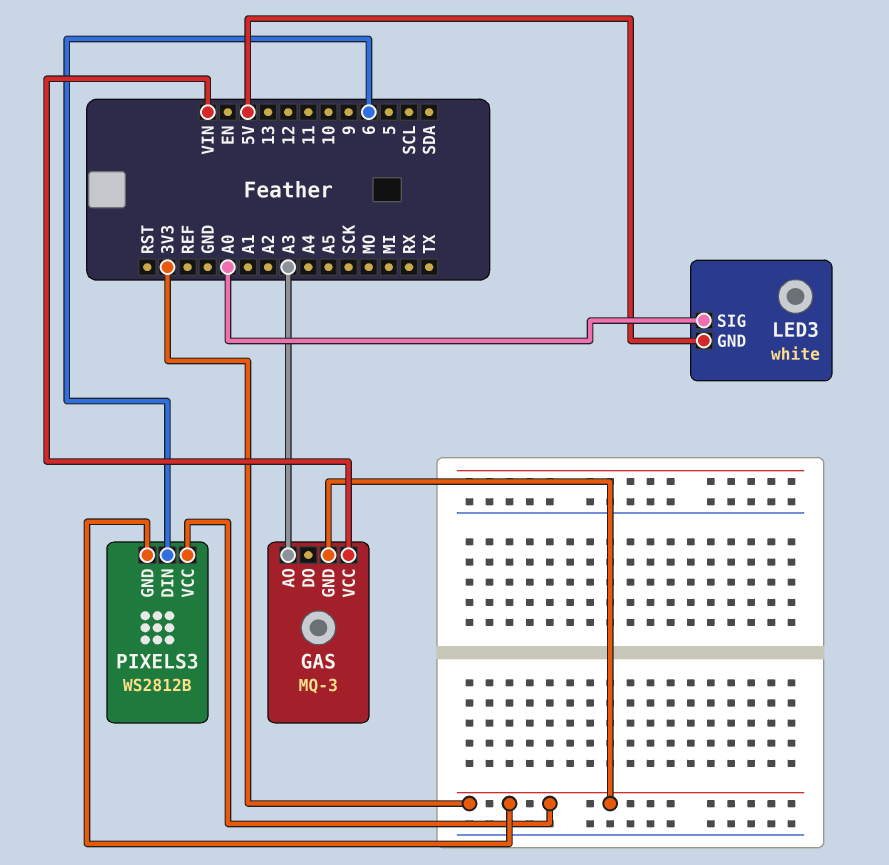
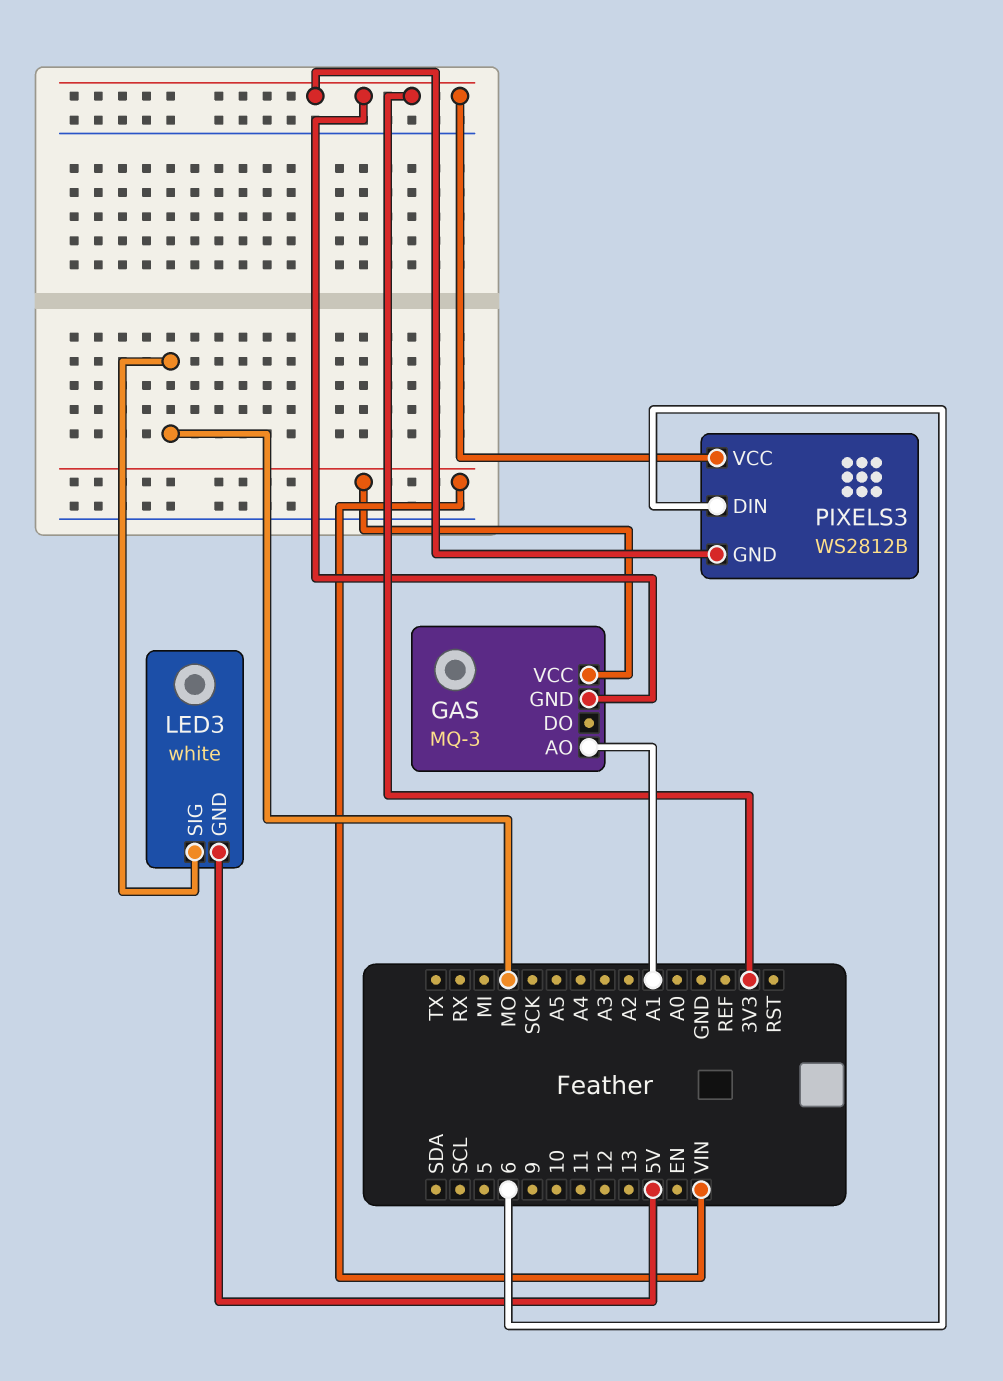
GAS pin AO: A3 -> A1
LED3 pin SIG: A0 -> MO

